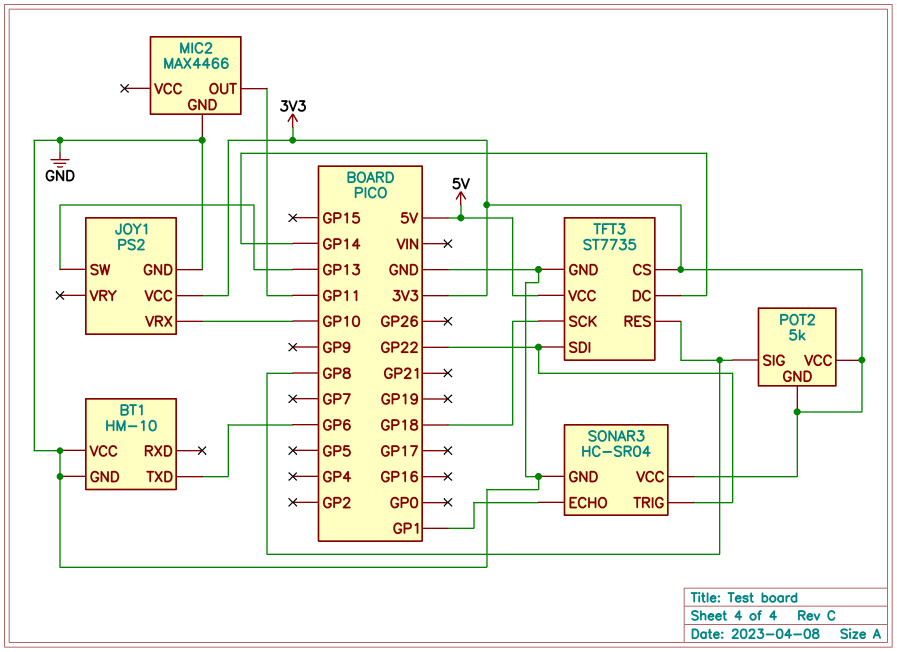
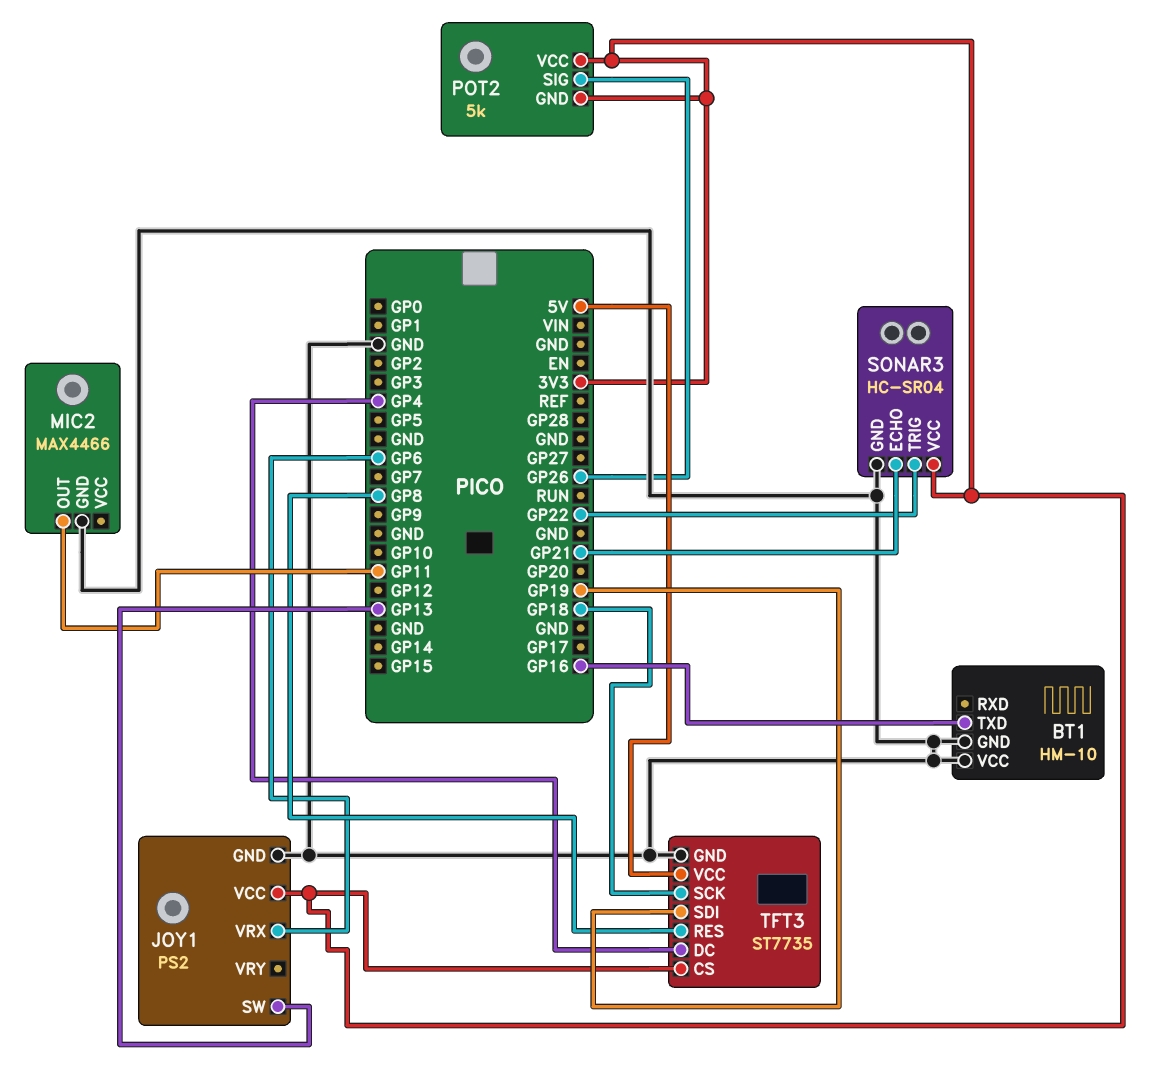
BT1 pin TXD: GP6 -> GP16
JOY1 pin VRX: GP10 -> GP6
POT2 pin SIG: GP8 -> GP26
SONAR3 pin ECHO: GP1 -> GP21
TFT3 pin DC: GP14 -> GP4
TFT3 pin SDI: GP22 -> GP19

